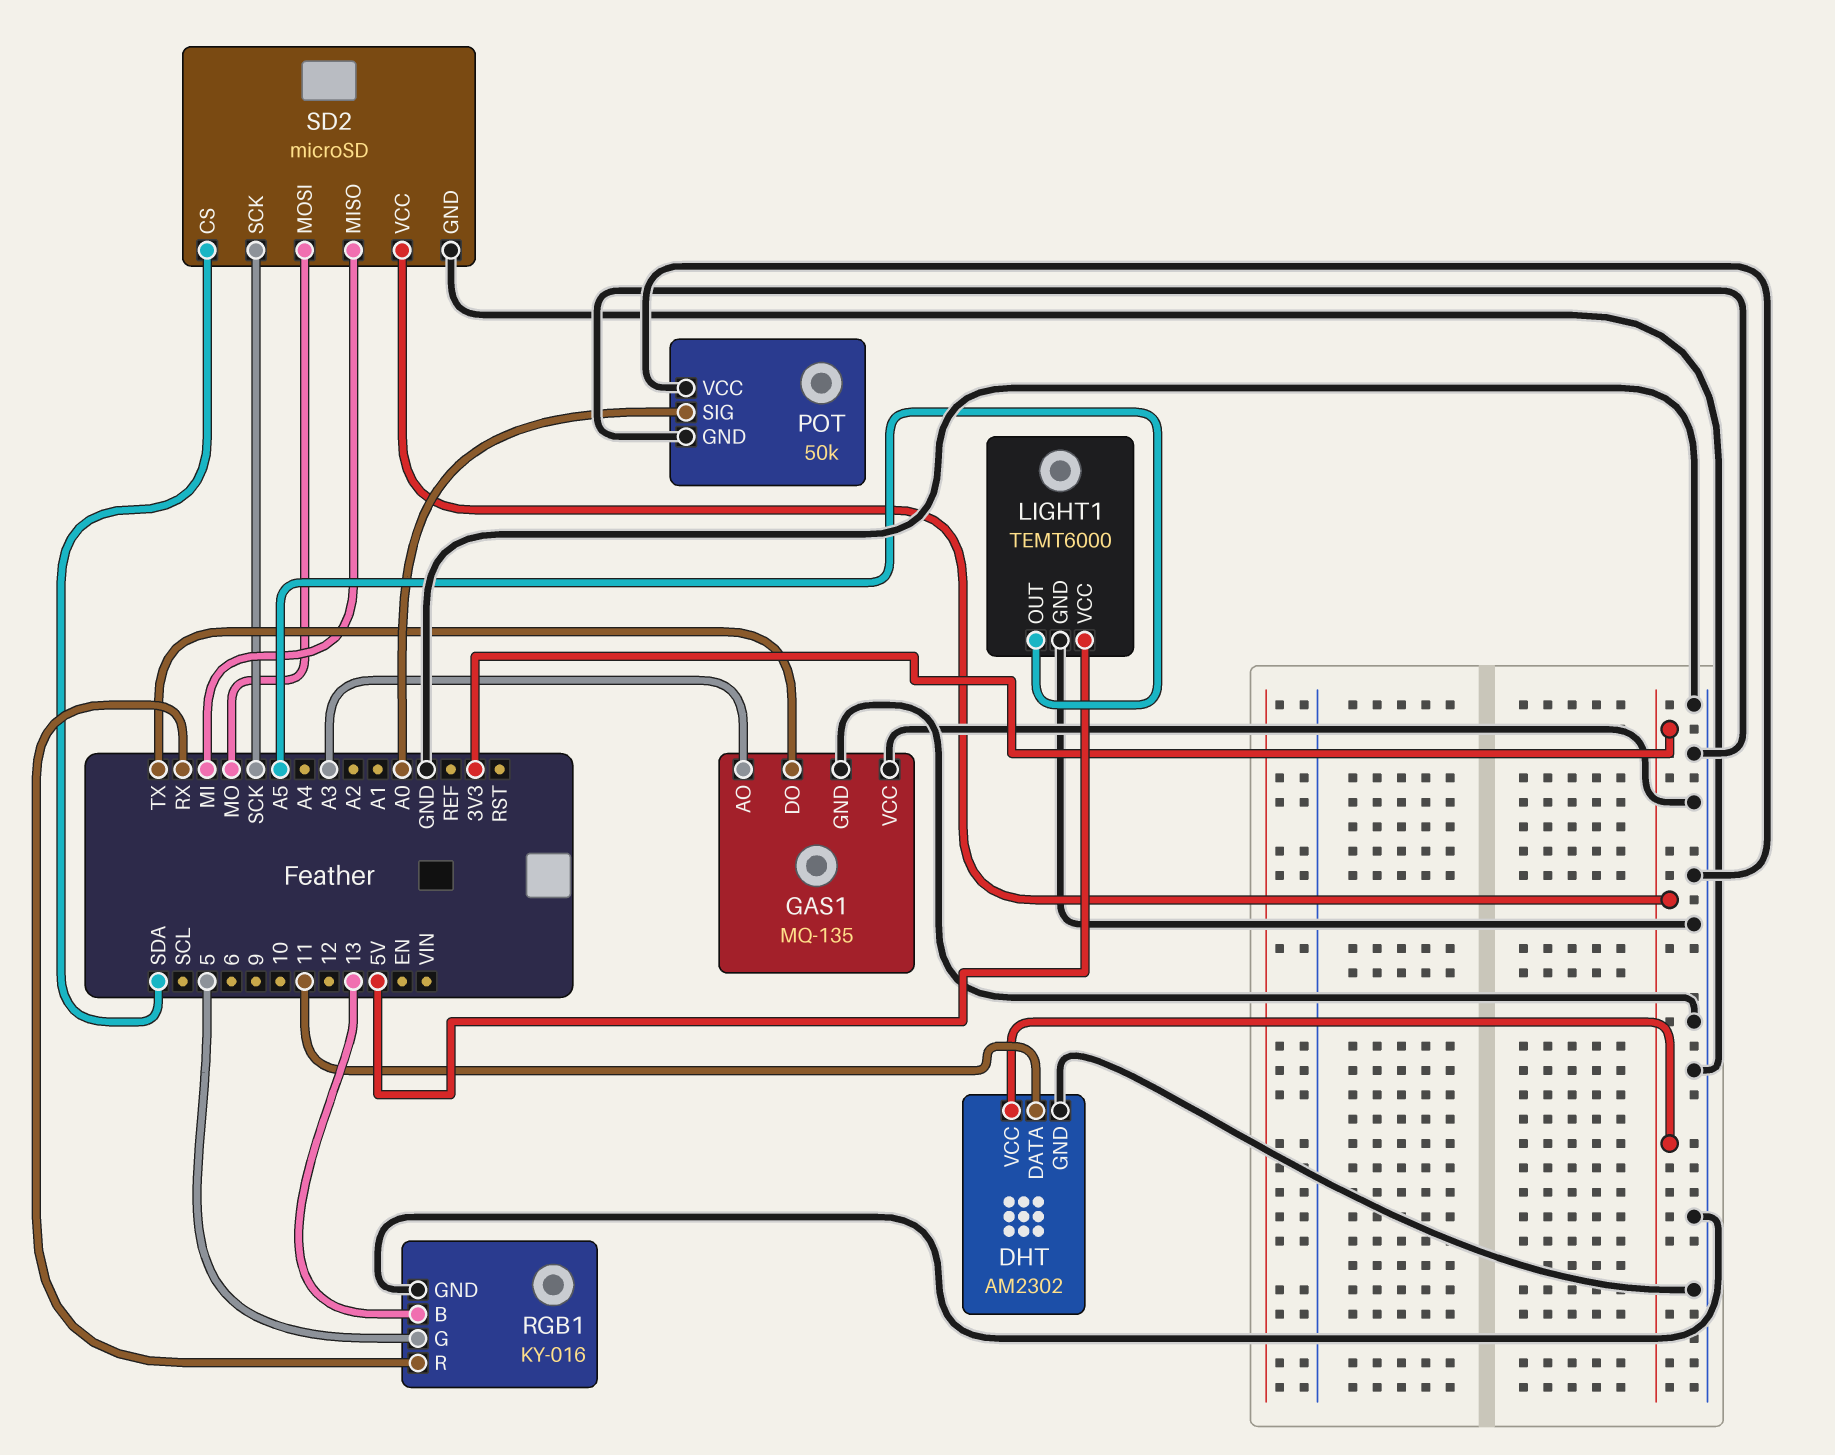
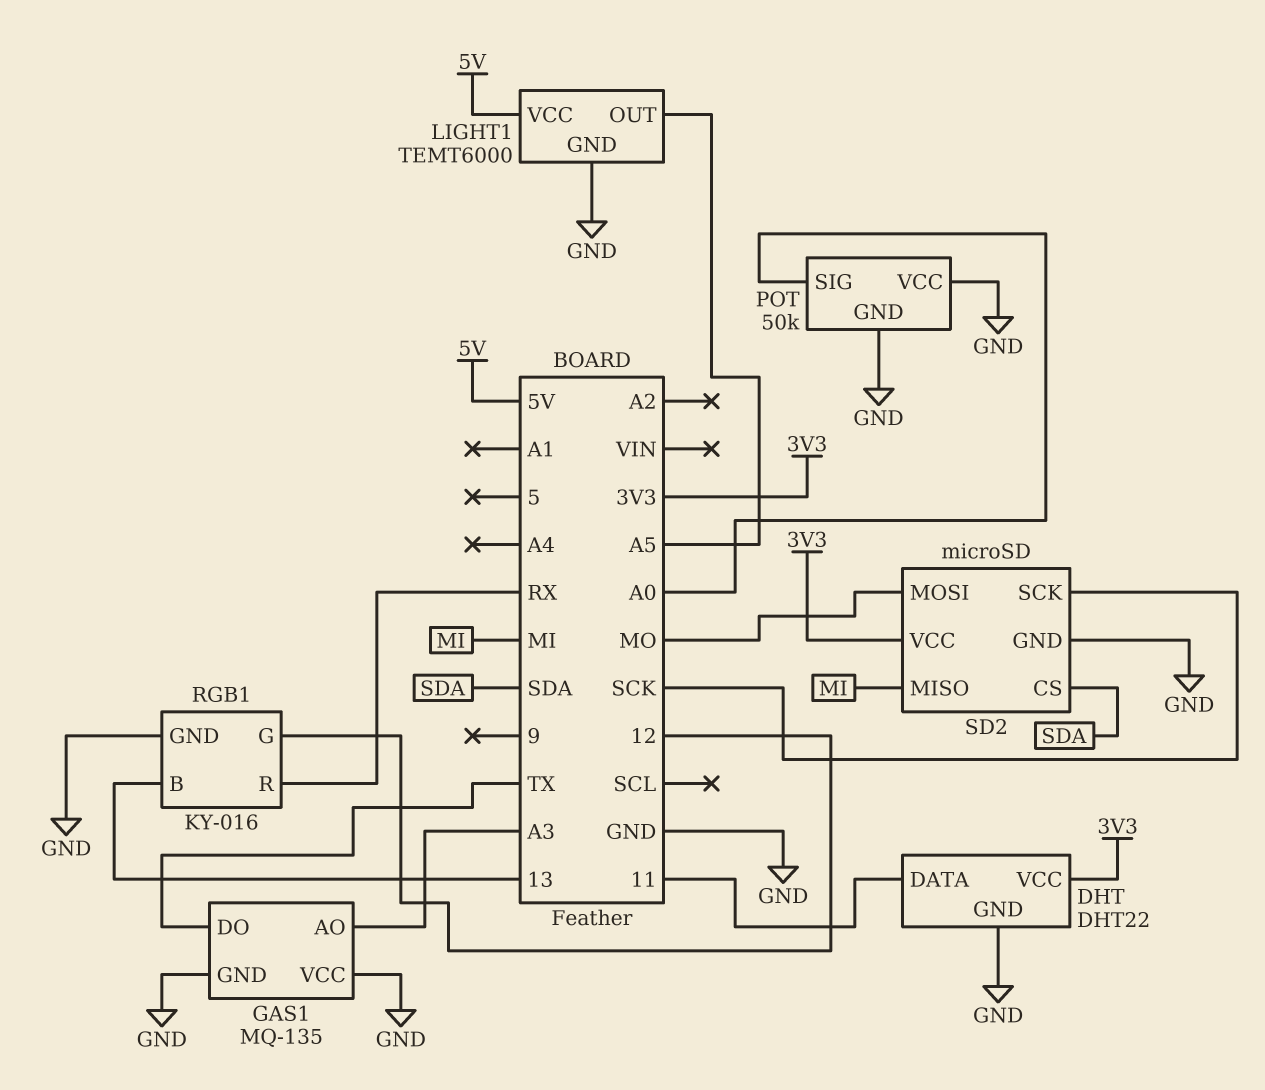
DHT: AM2302 -> DHT22
RGB1 pin G: 5 -> 12

